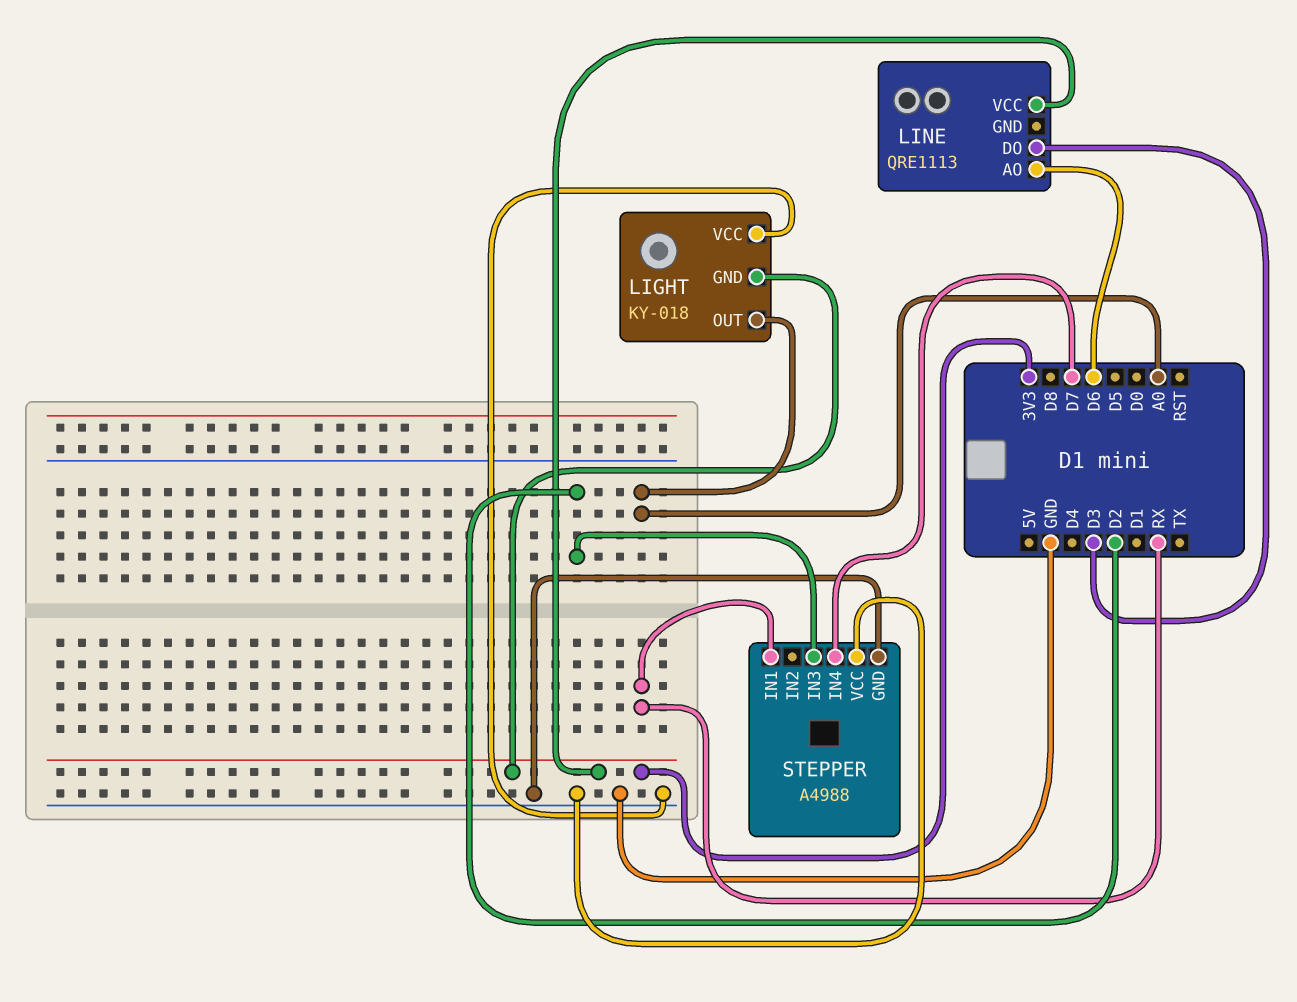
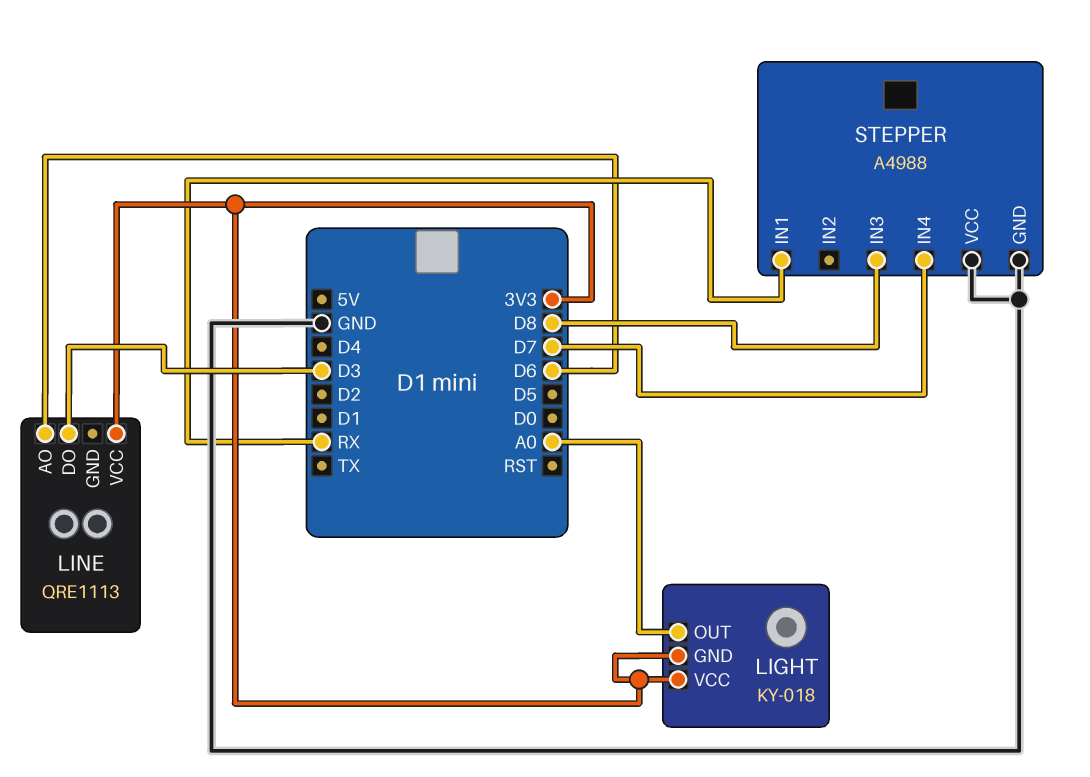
LIGHT pin VCC: GND -> 3V3
STEPPER pin IN3: D2 -> D8

